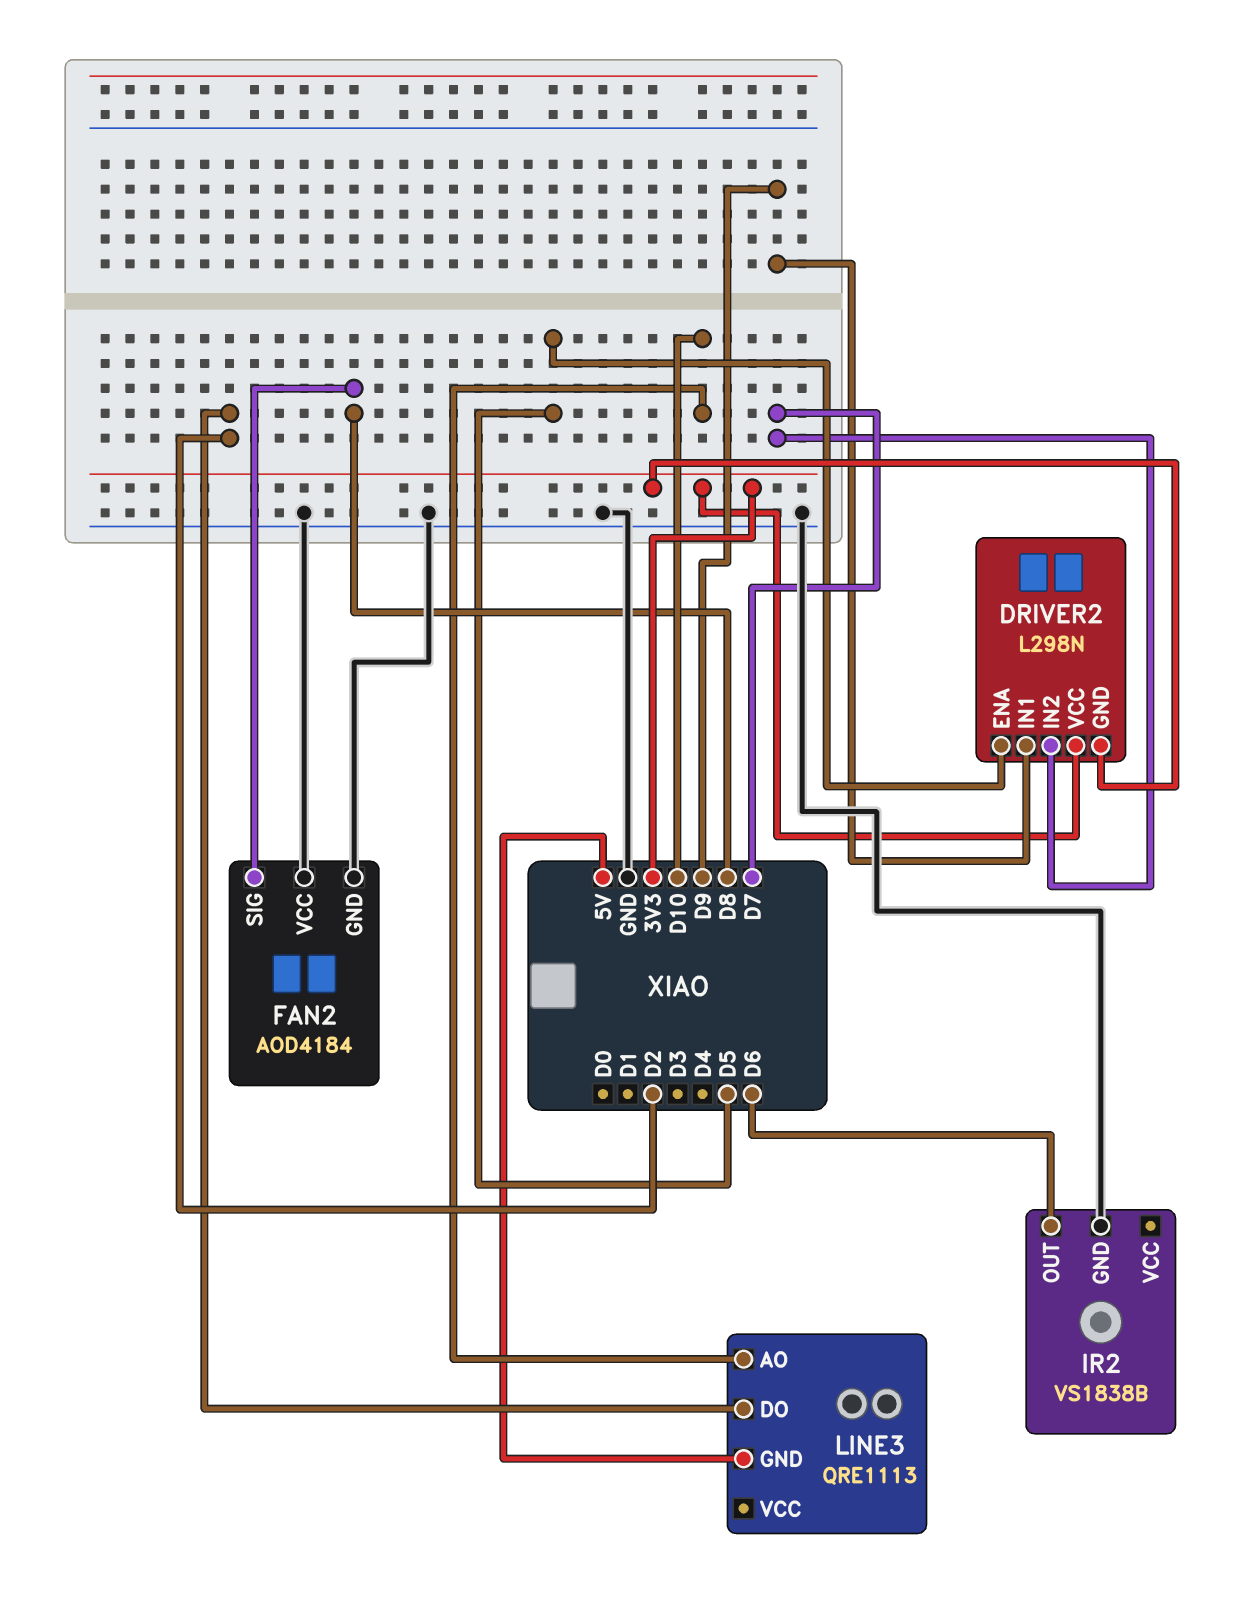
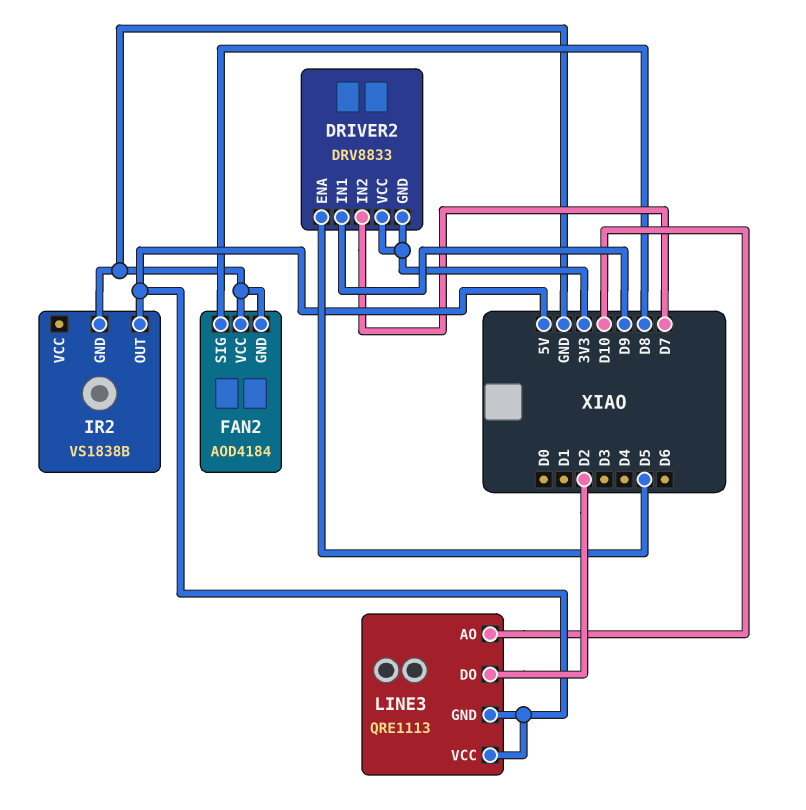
DRIVER2: L298N -> DRV8833
IR2 pin OUT: D6 -> 5V
LINE3 pin VCC: none -> 5V

